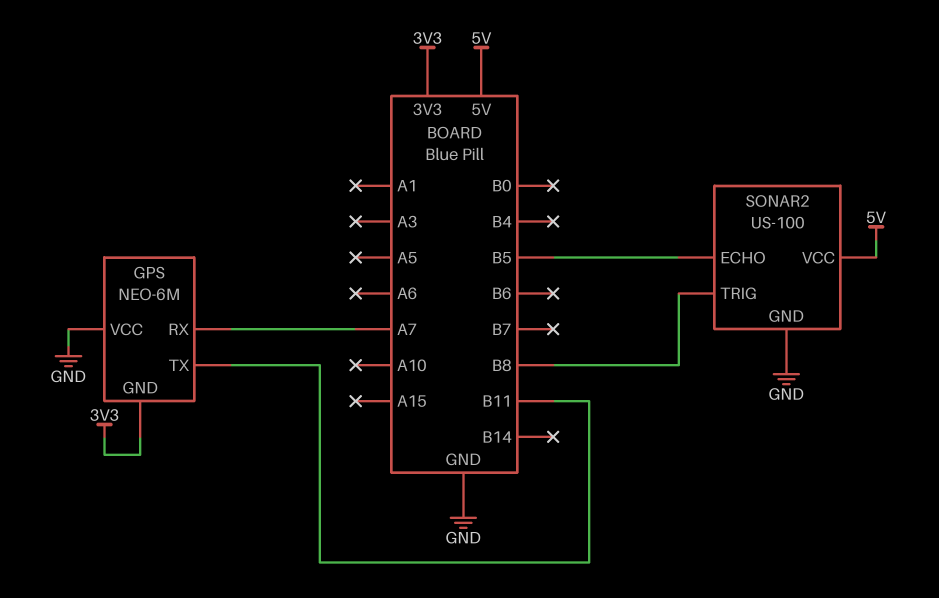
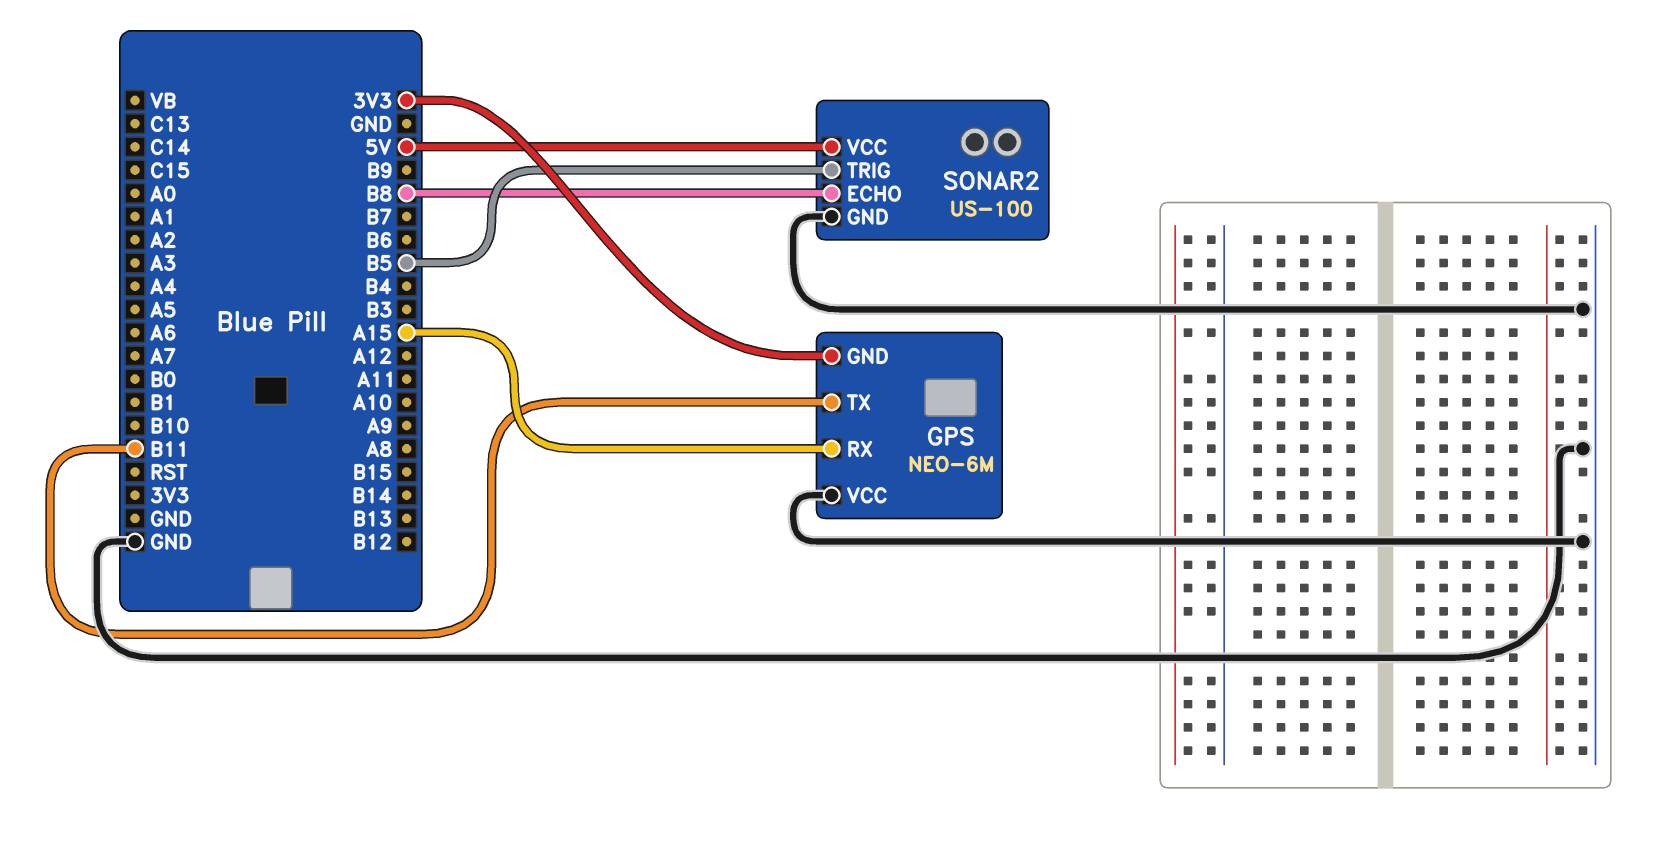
GPS pin RX: A7 -> A15
SONAR2 pin ECHO: B5 -> B8
SONAR2 pin TRIG: B8 -> B5

